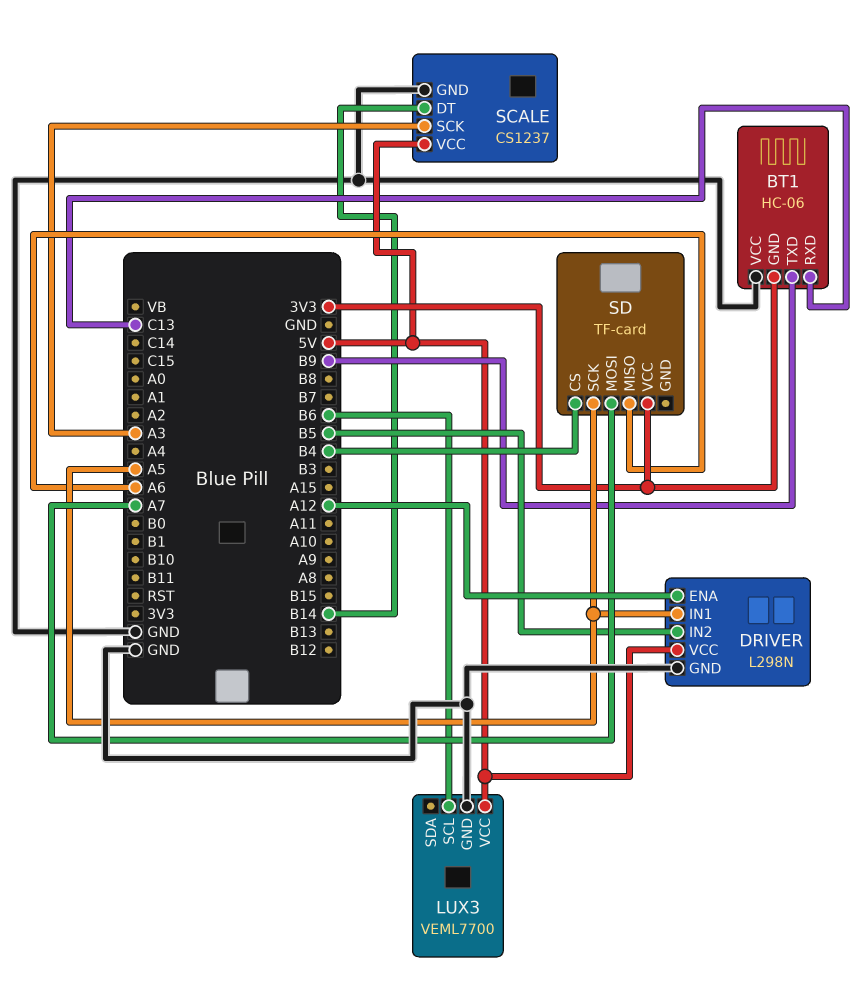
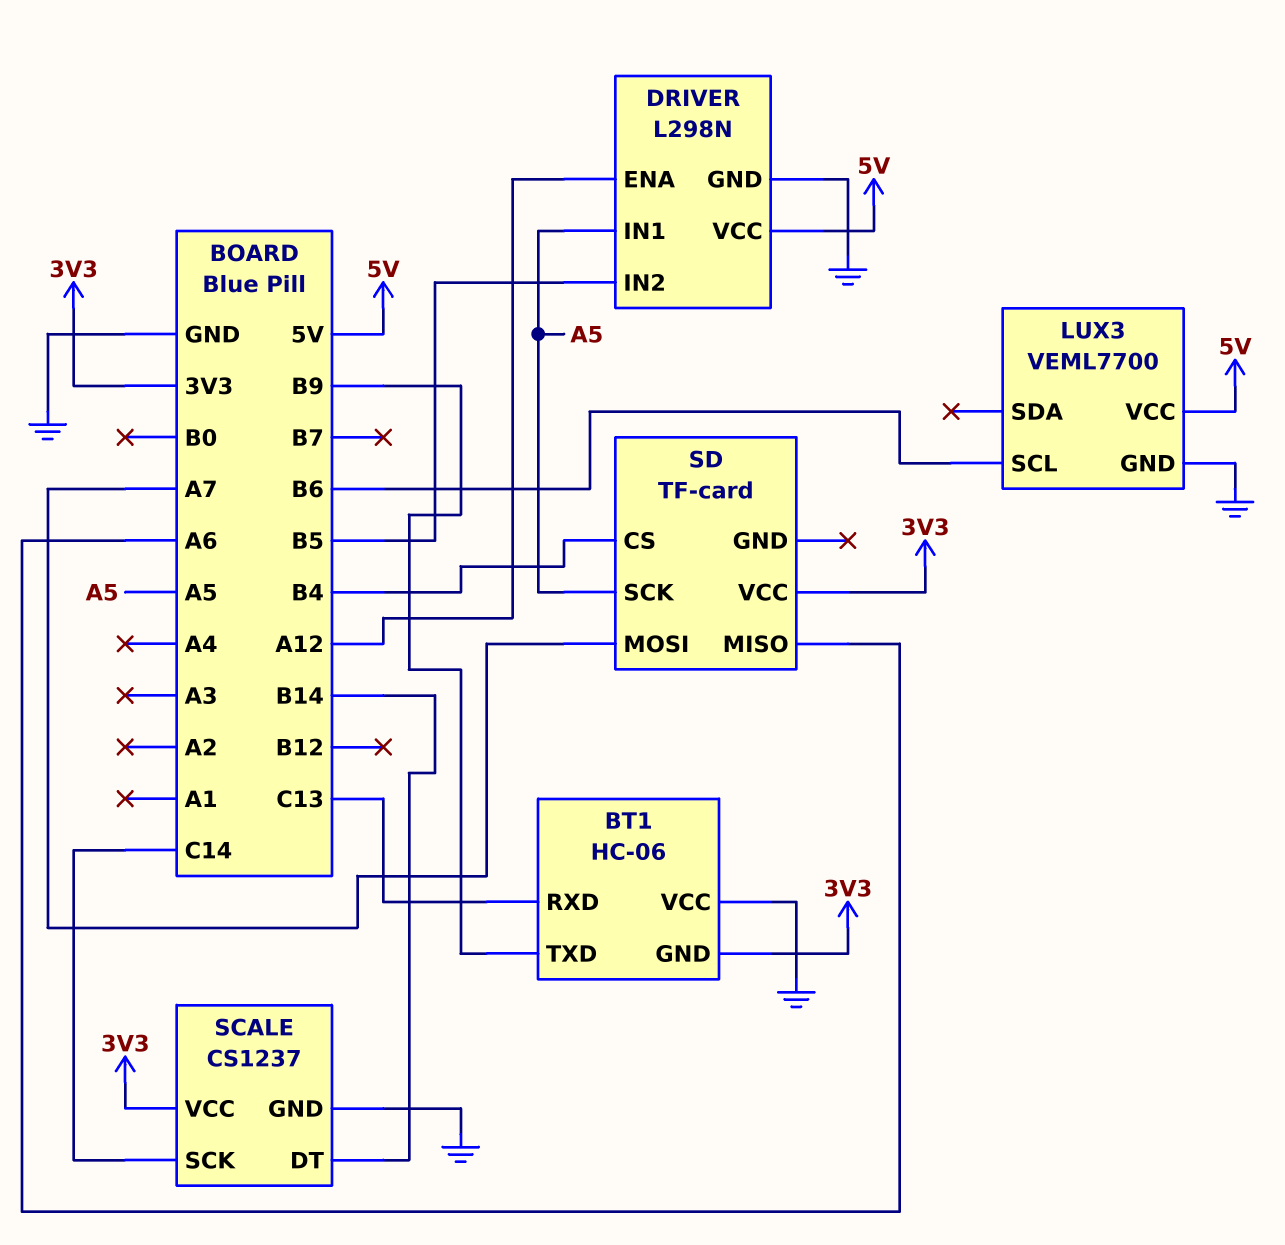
SCALE pin SCK: A3 -> C14
SCALE pin VCC: 5V -> 3V3

